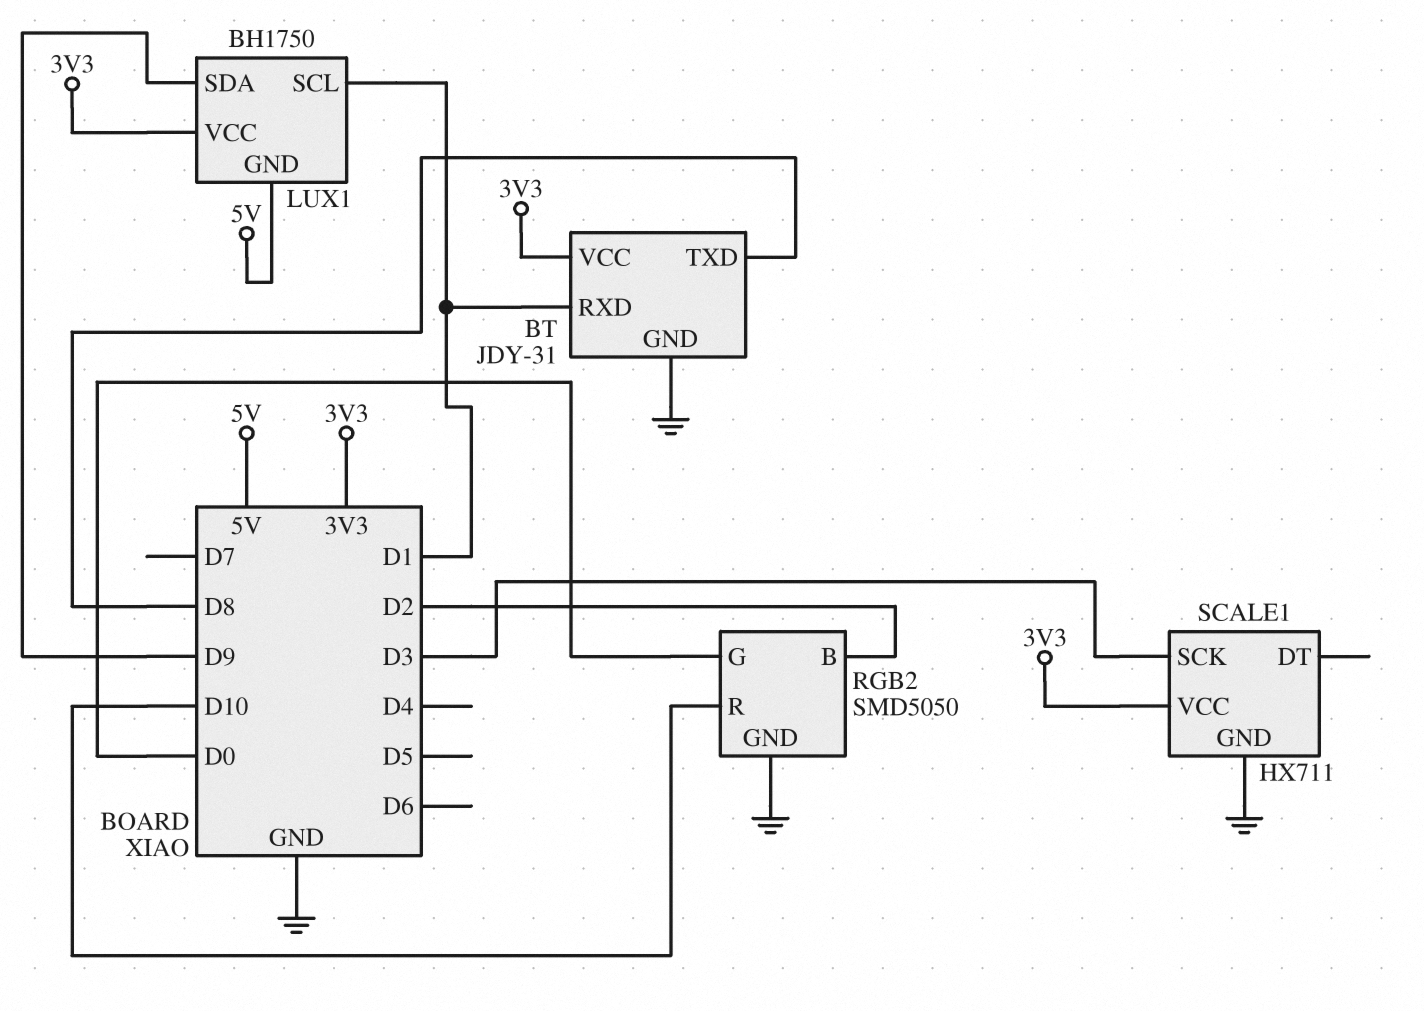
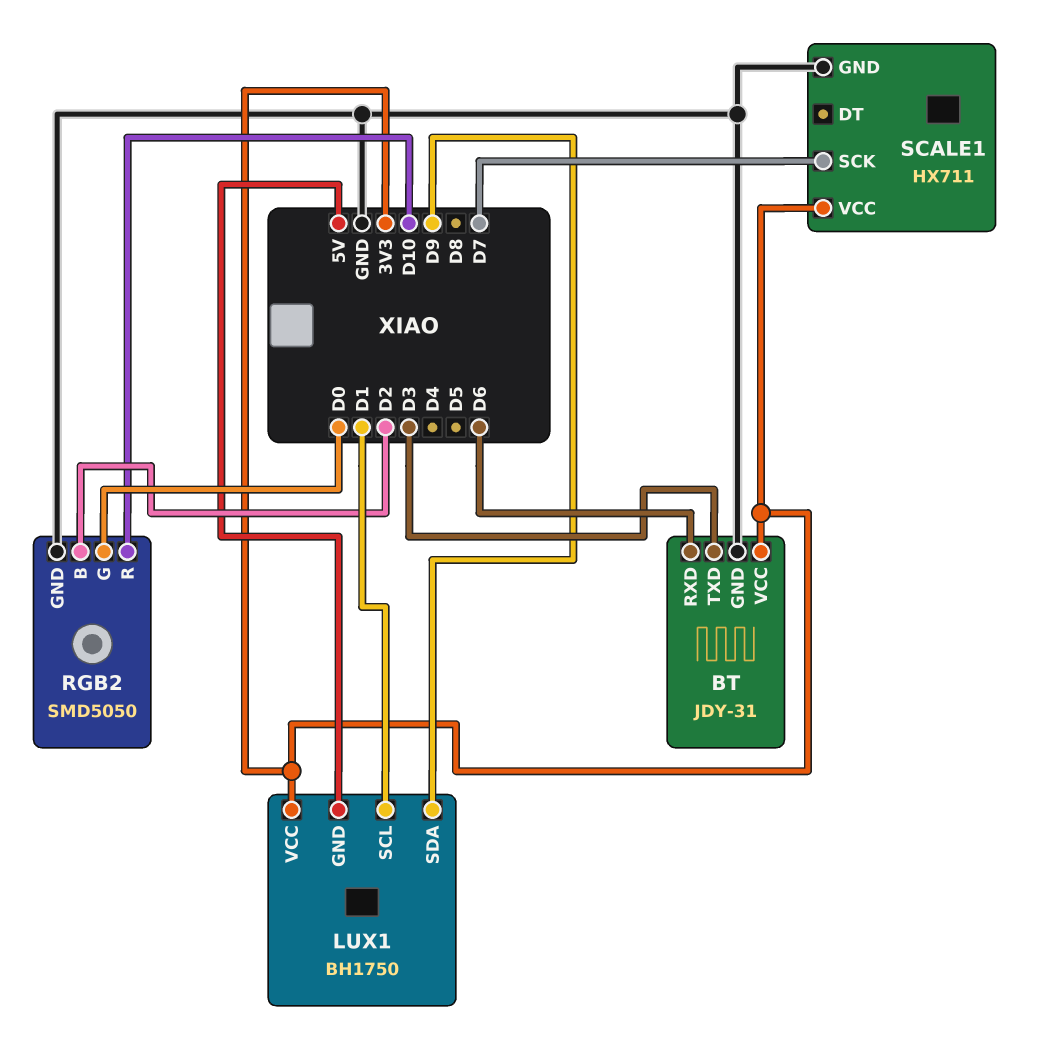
BT pin RXD: D1 -> D6
BT pin TXD: D8 -> D3
SCALE1 pin SCK: D3 -> D7

